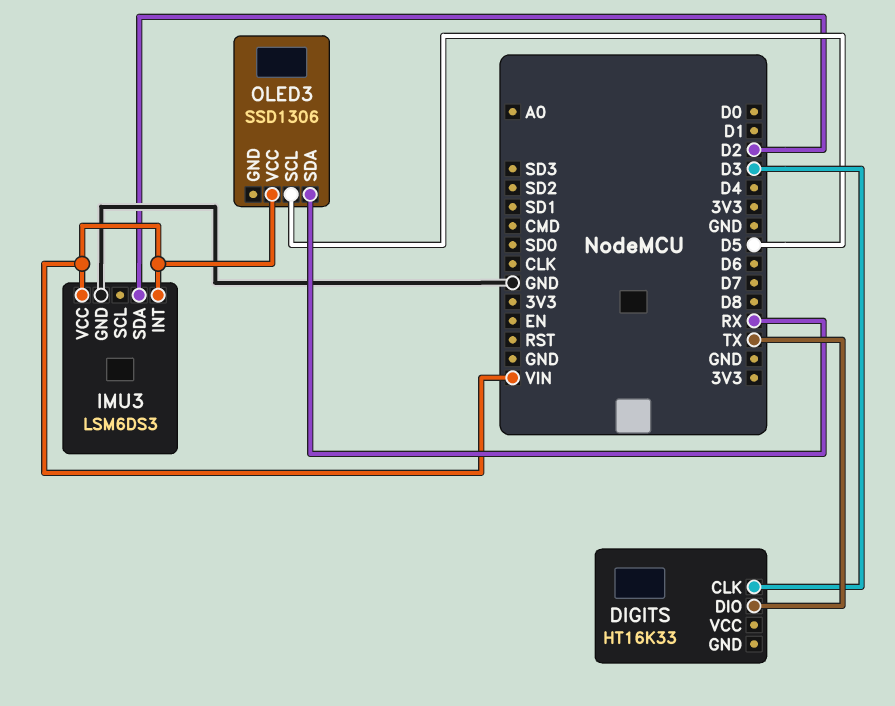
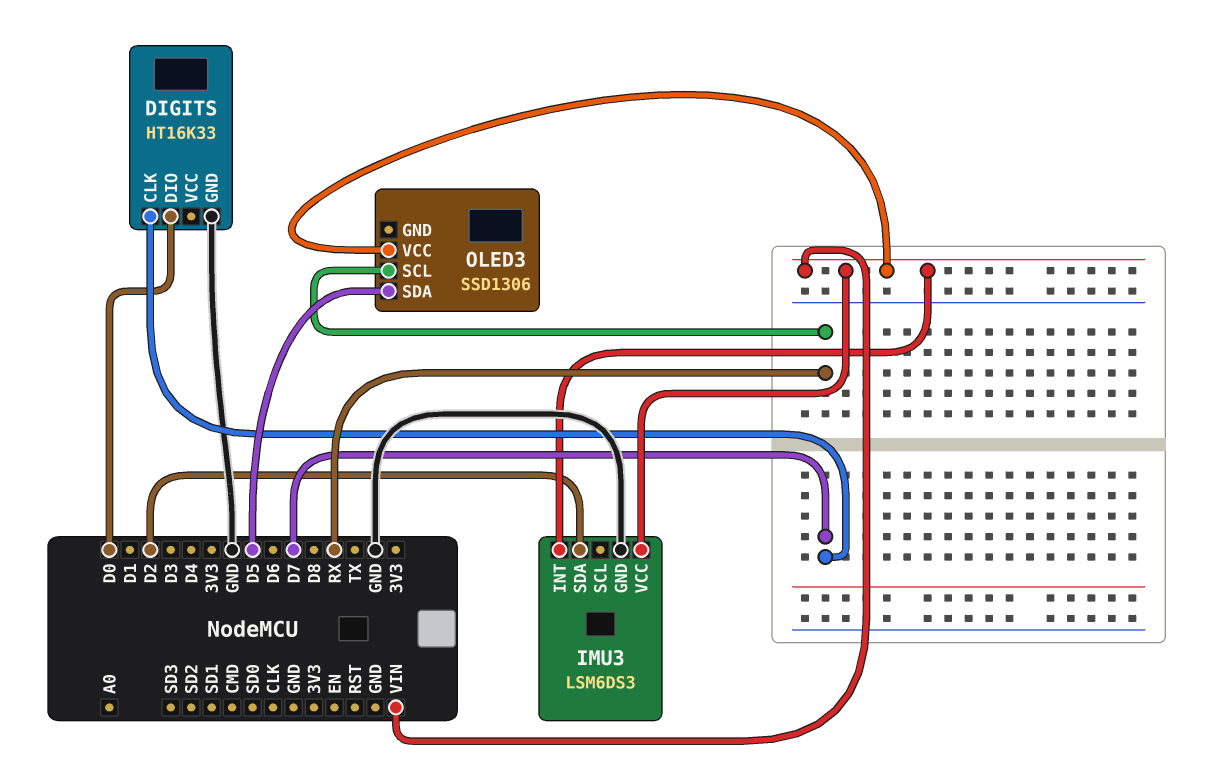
DIGITS pin CLK: D3 -> D7
DIGITS pin DIO: TX -> D0
DIGITS pin GND: none -> GND
OLED3 pin SCL: D5 -> RX
OLED3 pin SDA: RX -> D5

